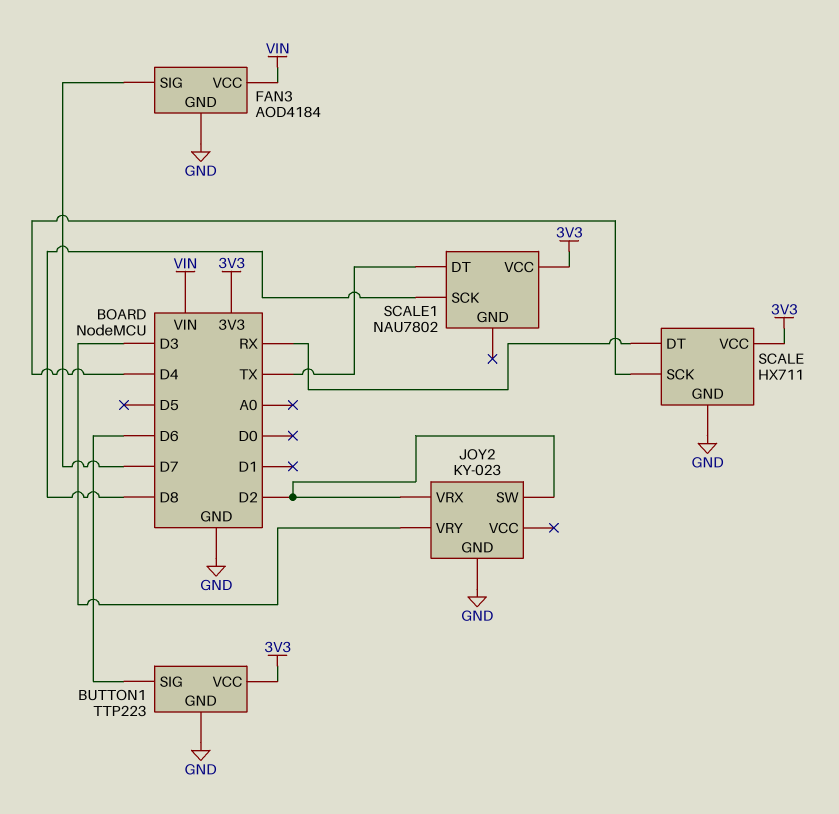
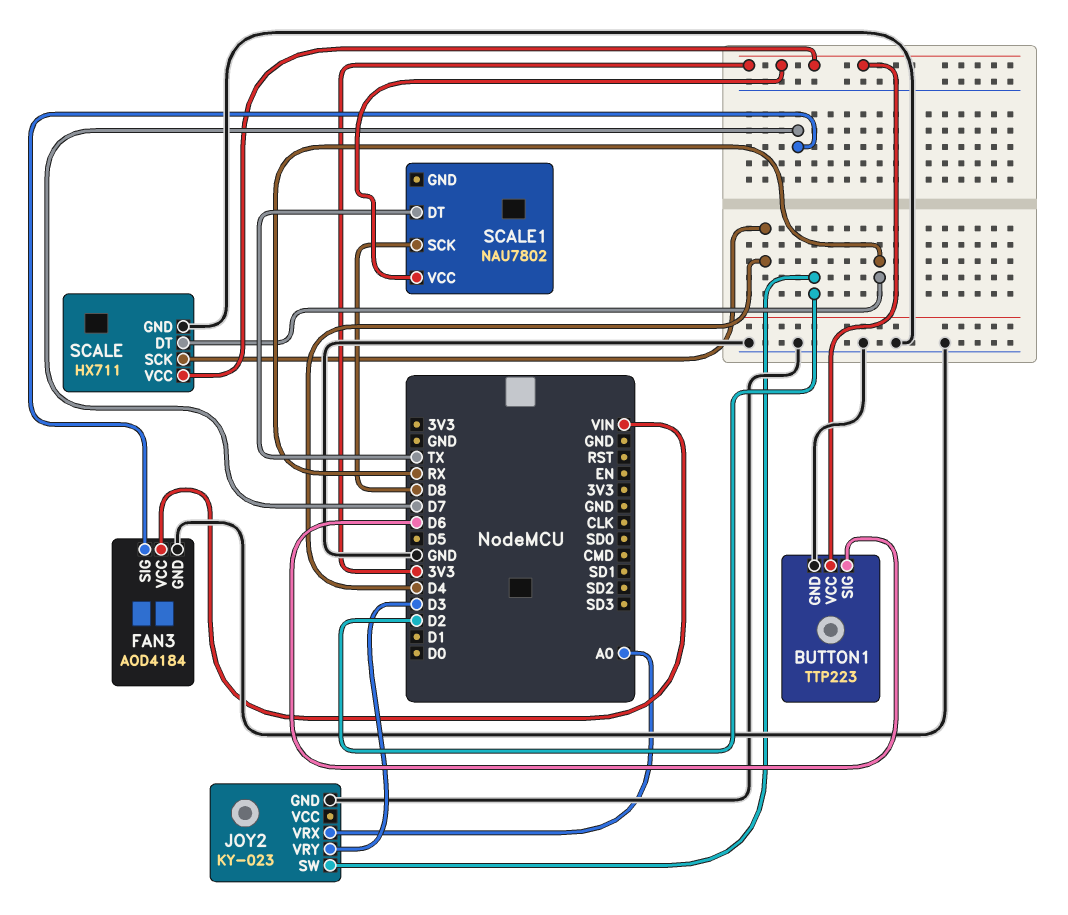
JOY2 pin VRX: D2 -> A0

